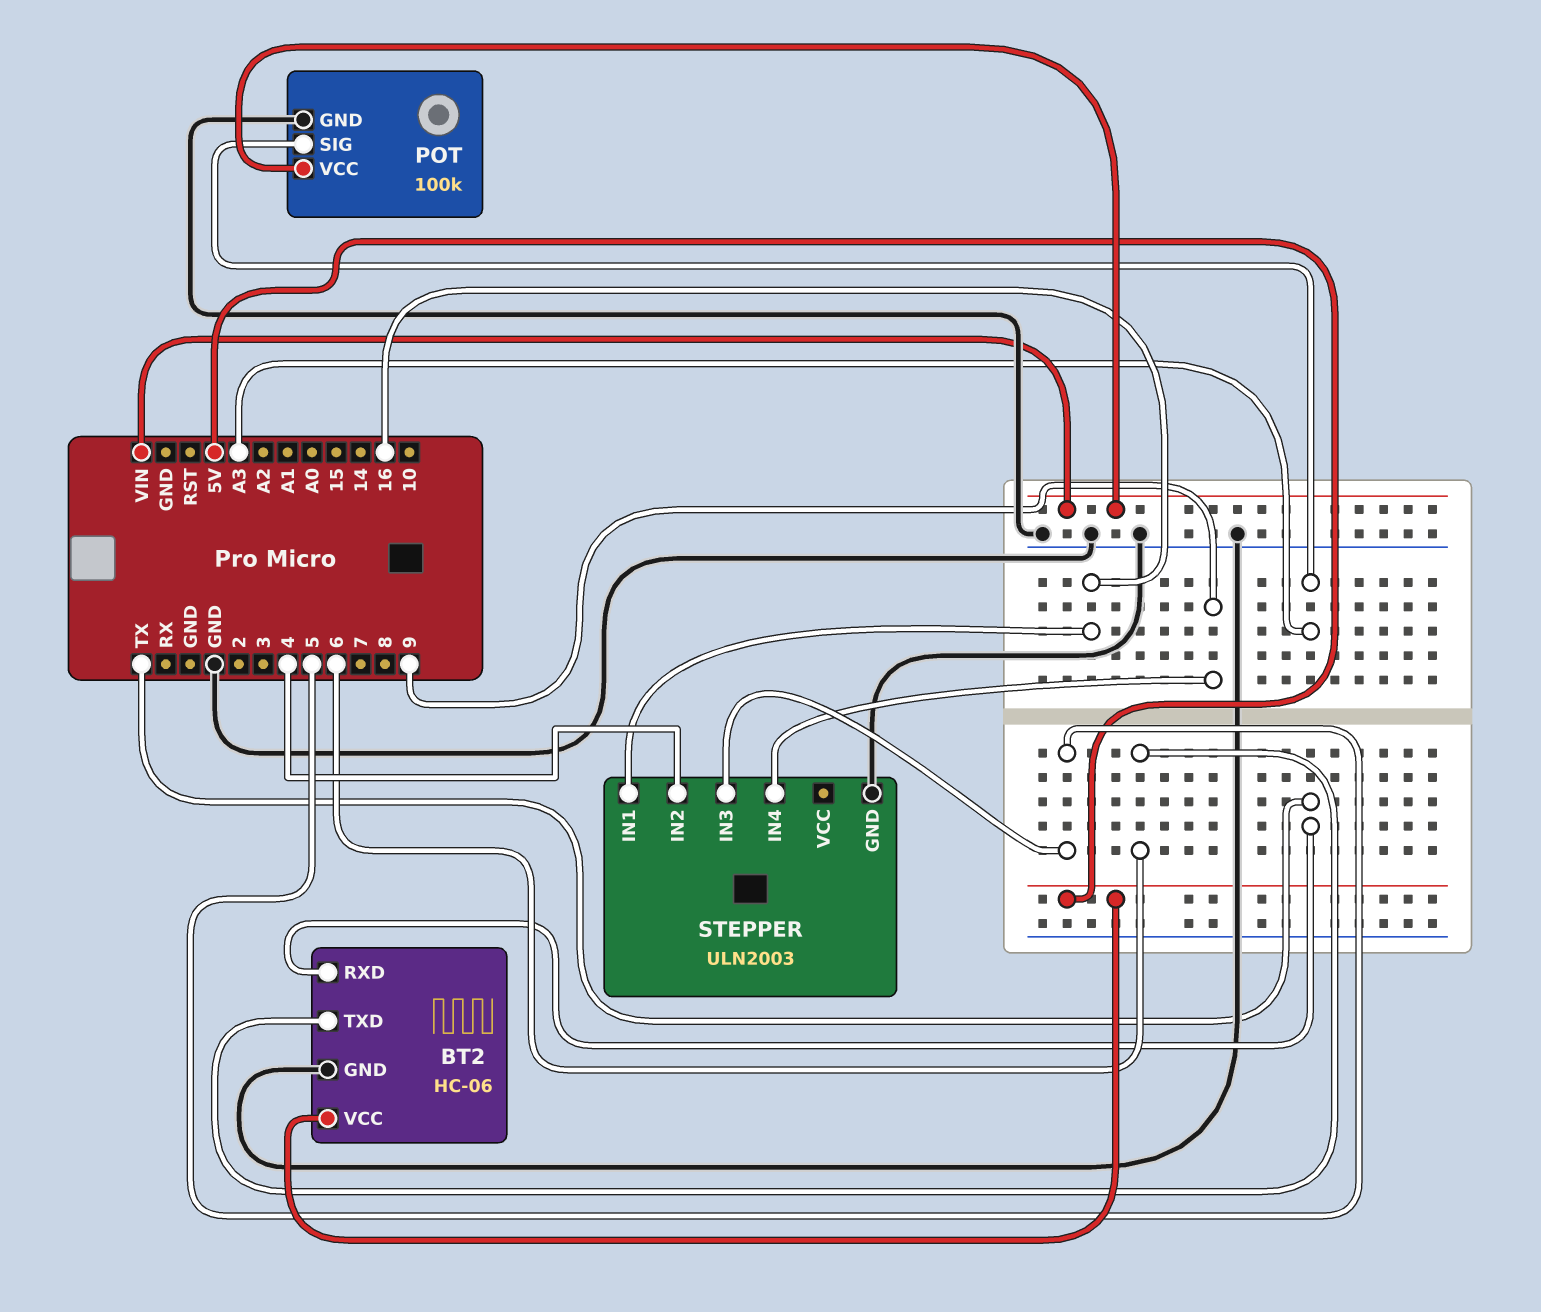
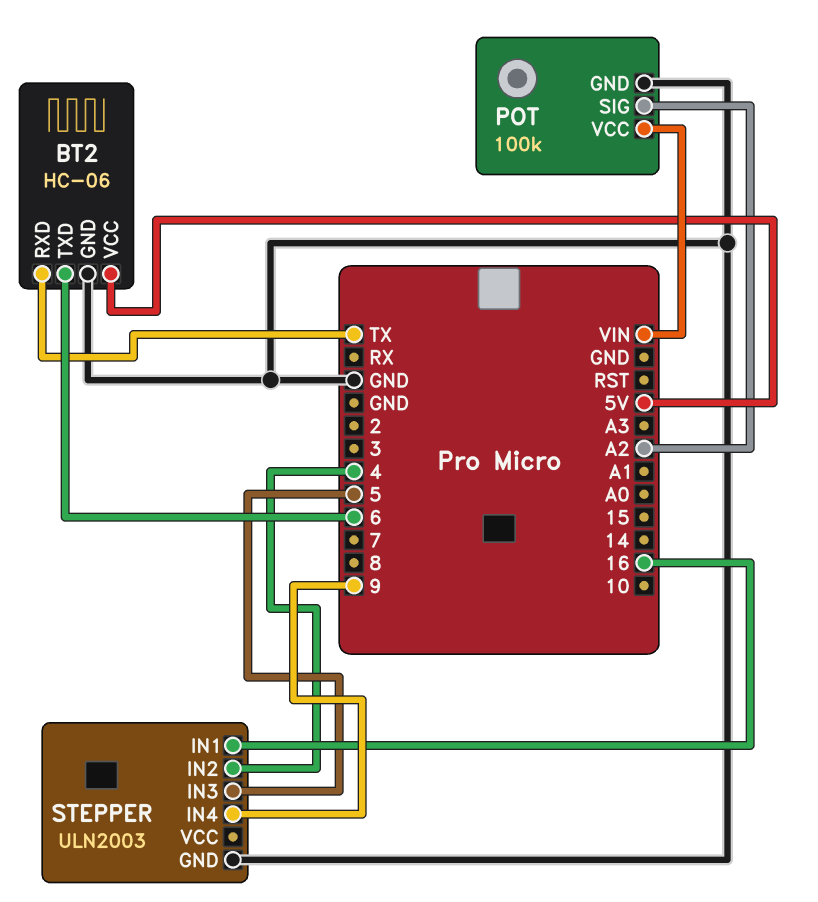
POT pin SIG: A3 -> A2

